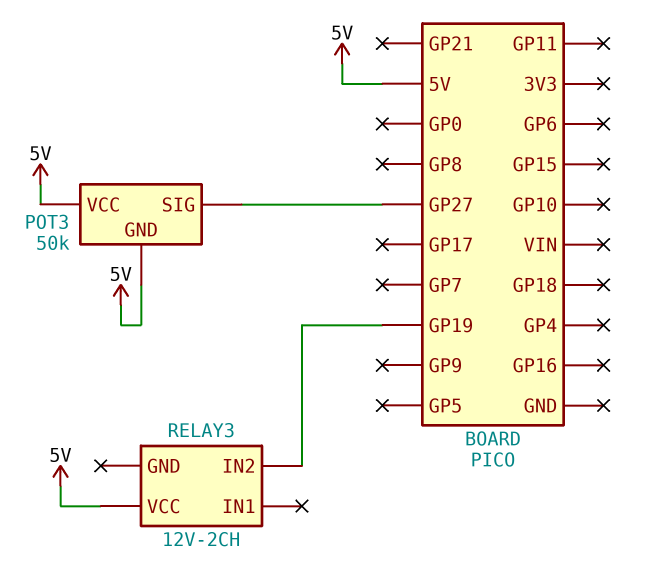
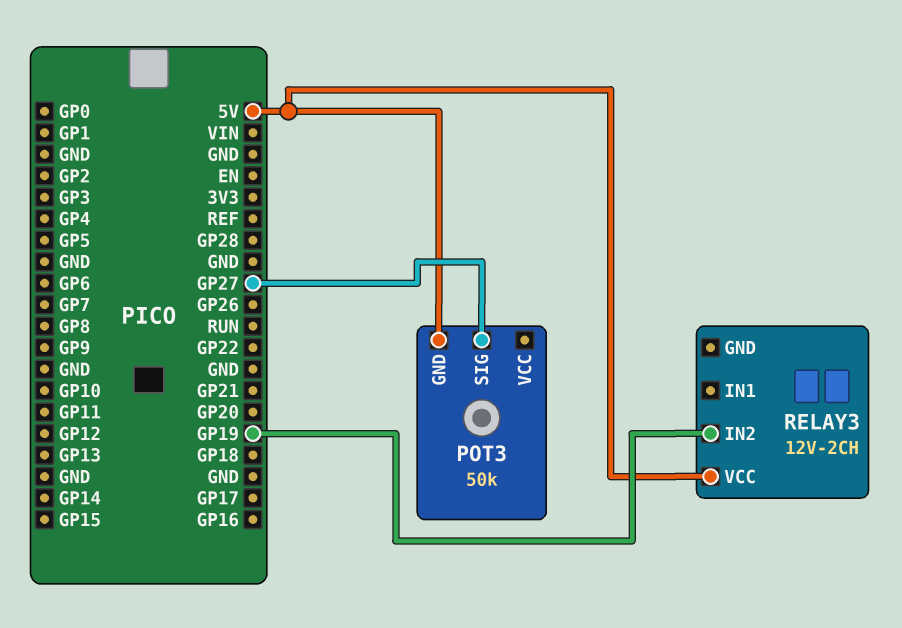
POT3 pin VCC: 5V -> none

